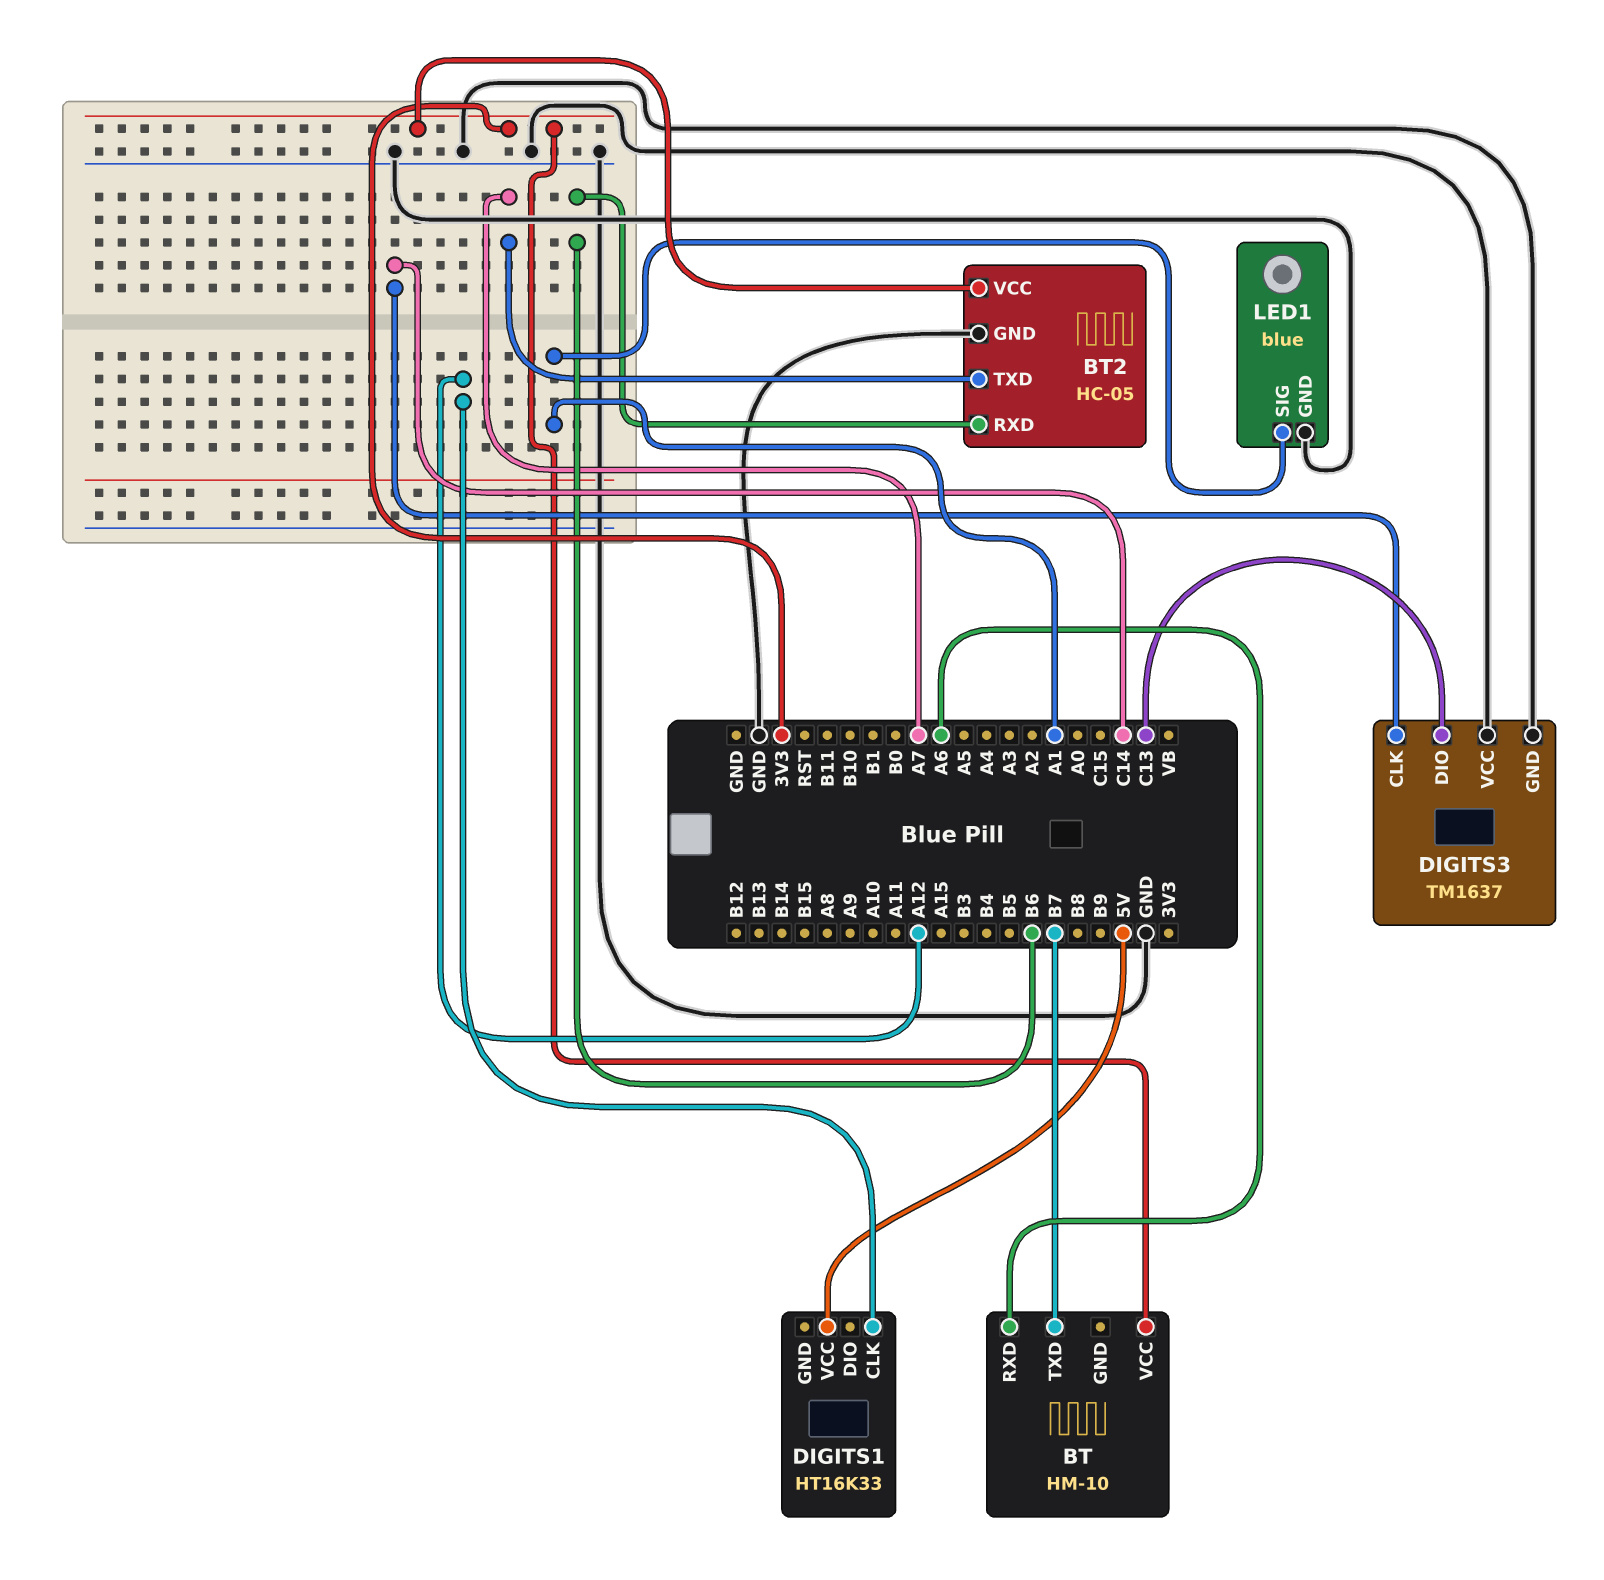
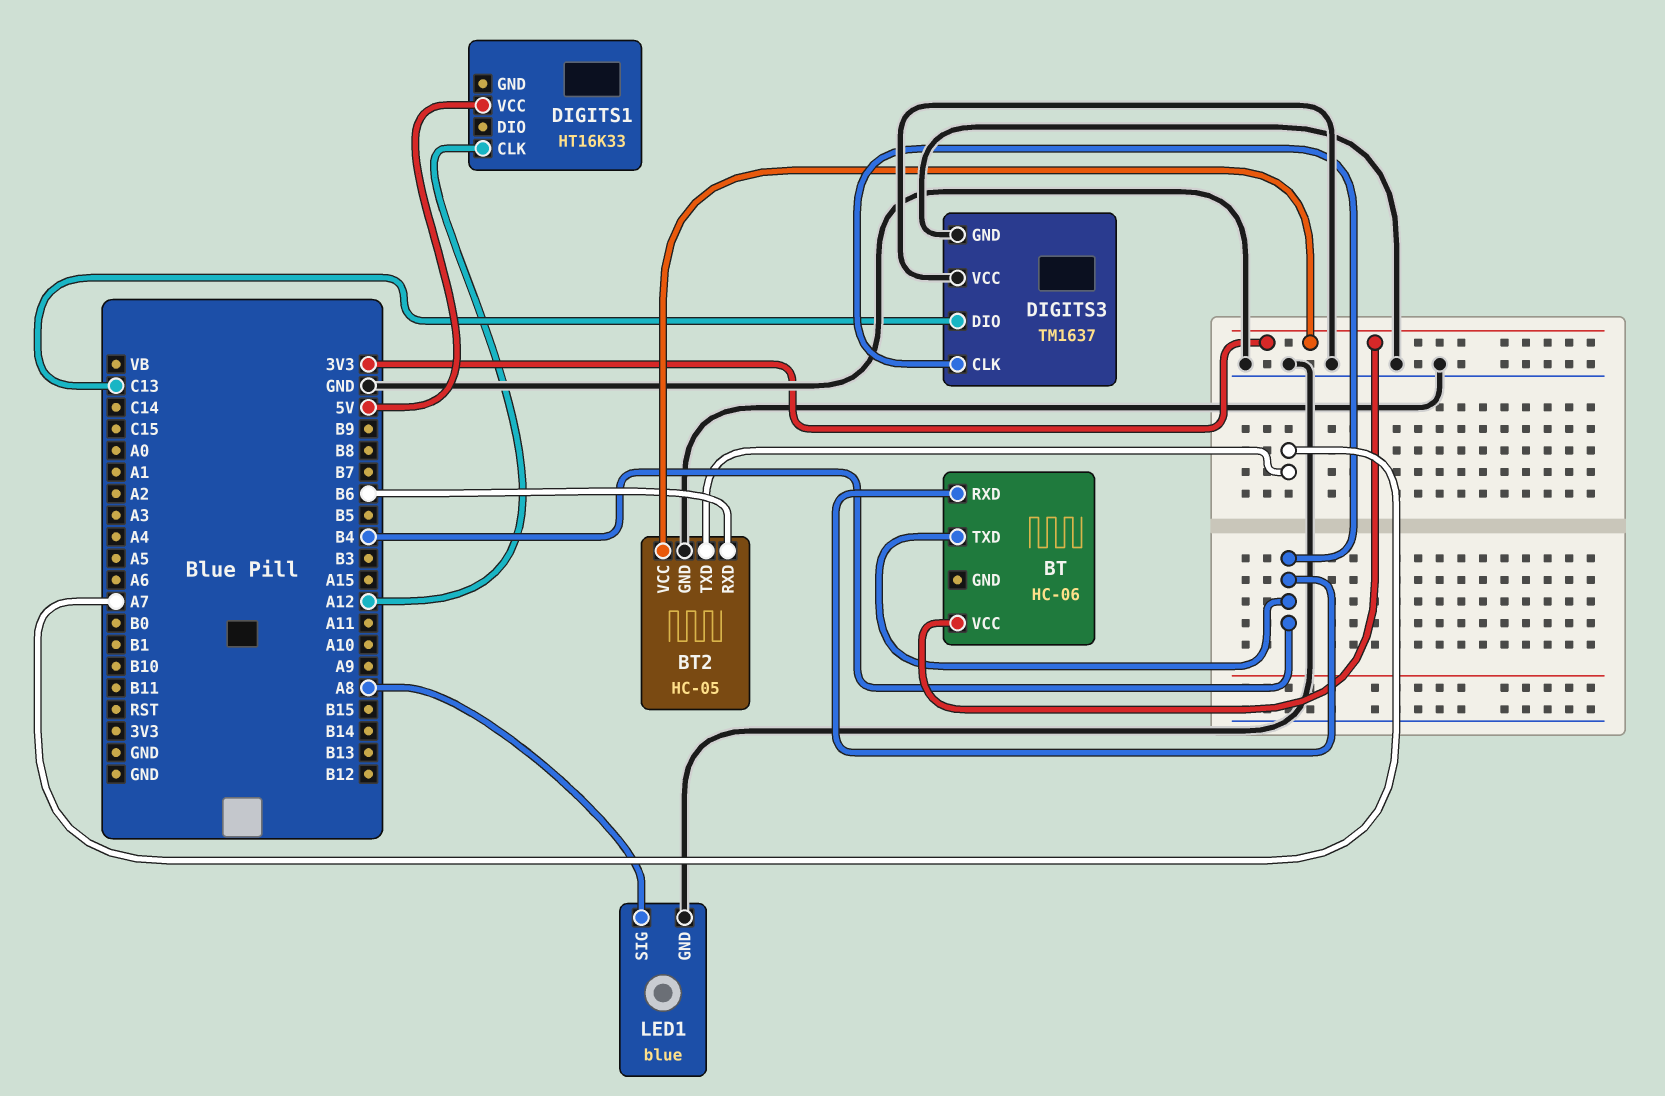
BT: HM-10 -> HC-06
BT pin RXD: A6 -> B4
BT pin TXD: B7 -> B4
DIGITS3 pin CLK: C14 -> B4
LED1 pin SIG: A1 -> A8

